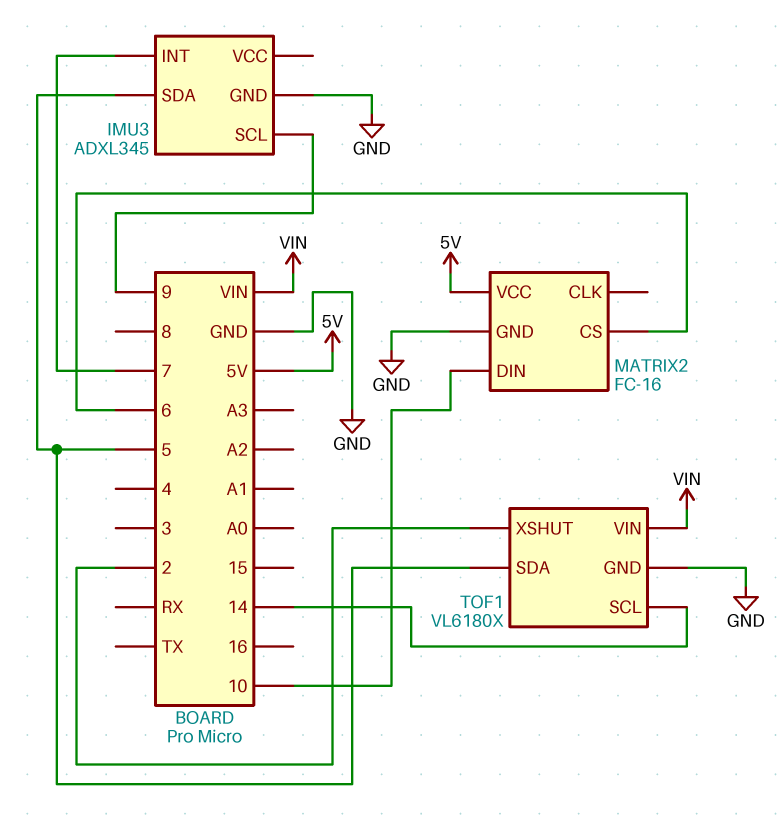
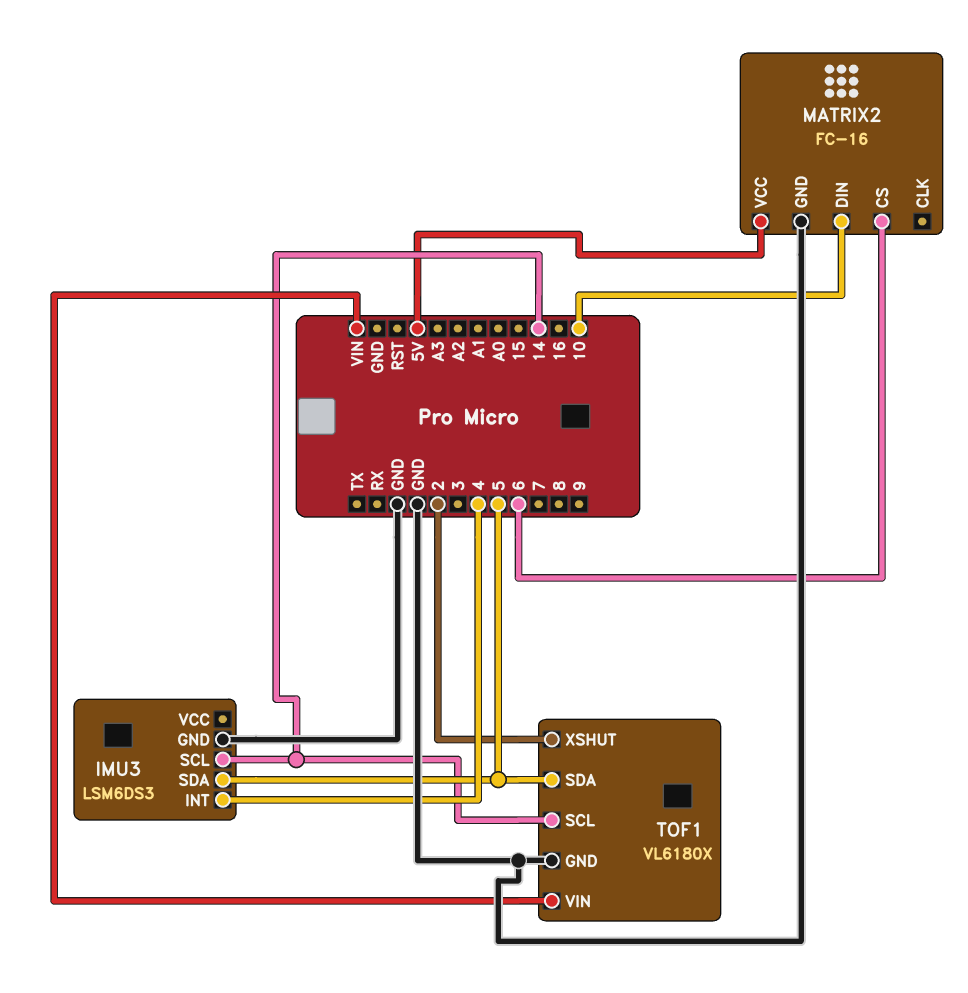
IMU3: ADXL345 -> LSM6DS3
IMU3 pin INT: 7 -> 4
IMU3 pin SCL: 9 -> 14

